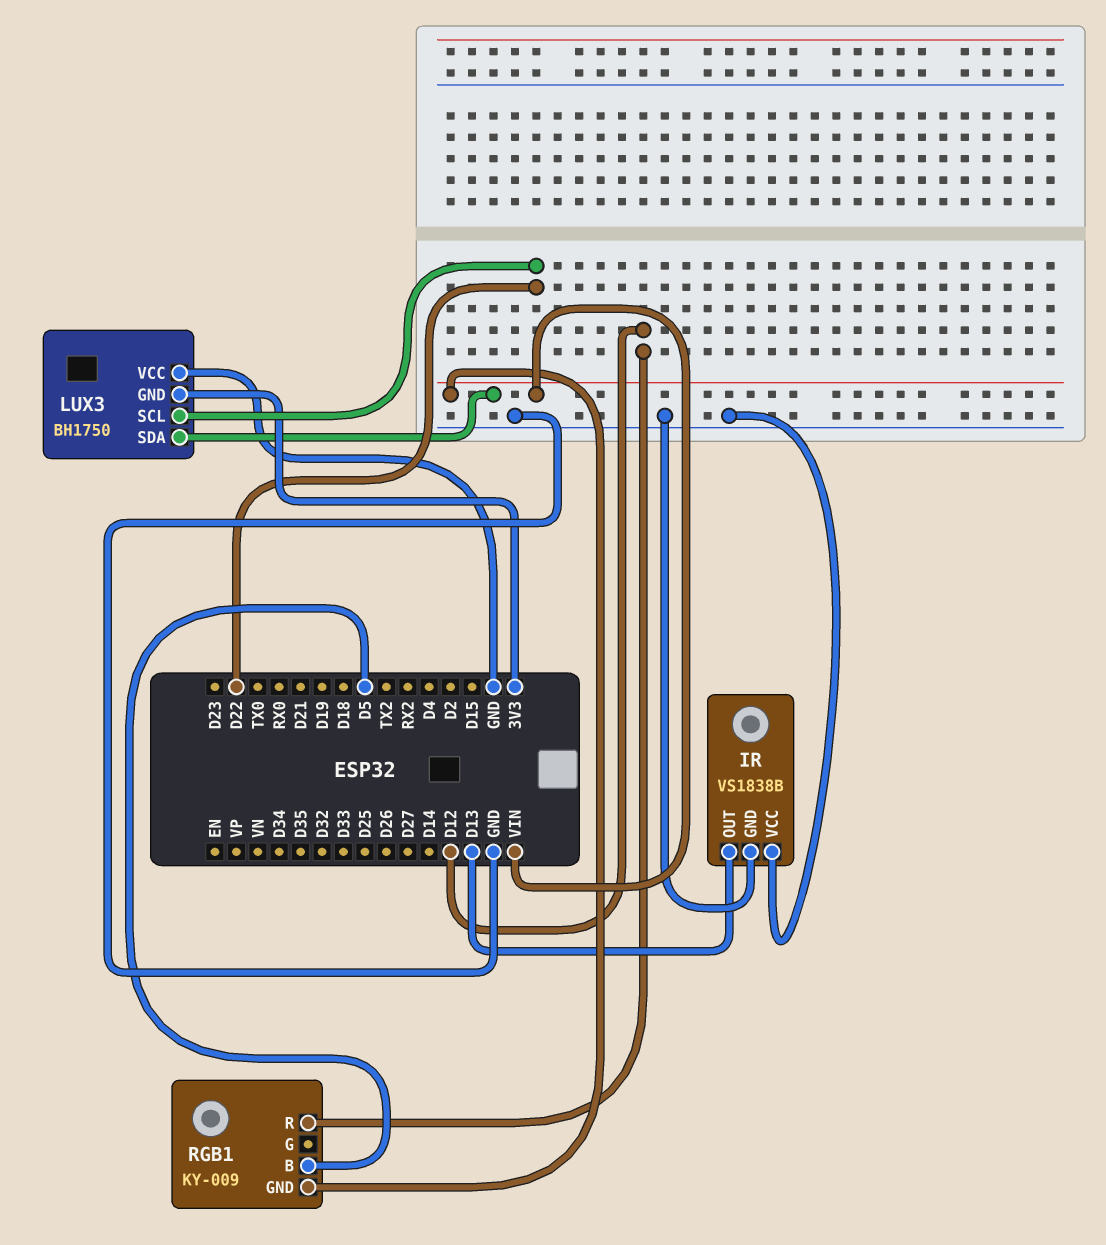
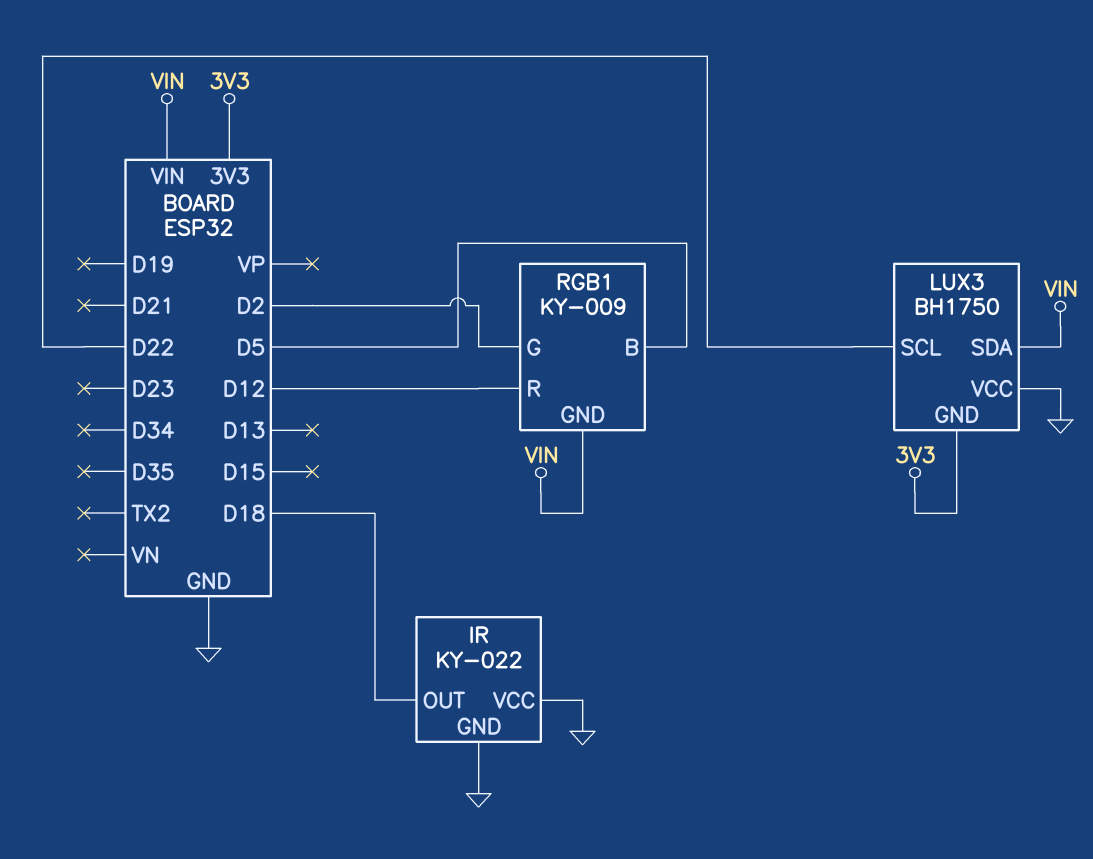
IR: VS1838B -> KY-022
IR pin OUT: D13 -> D18
RGB1 pin G: none -> D2

